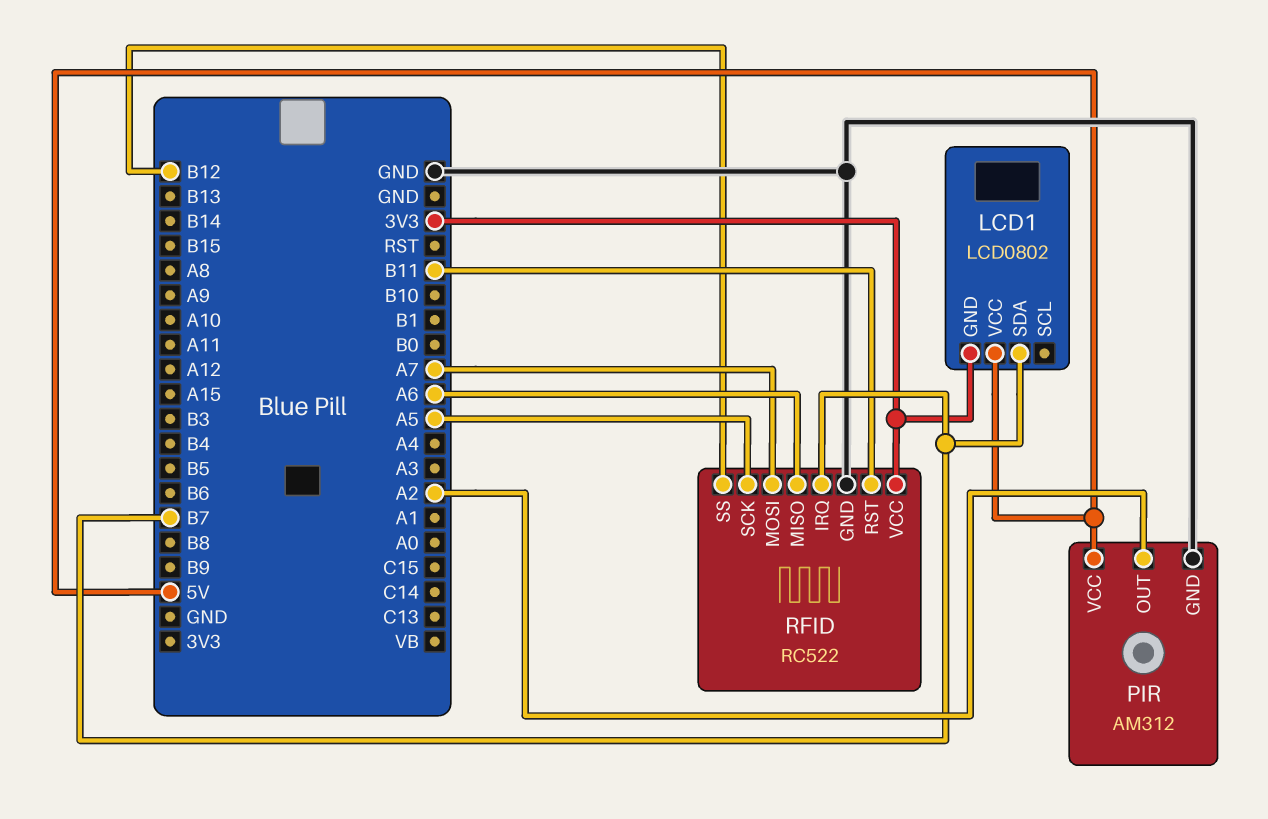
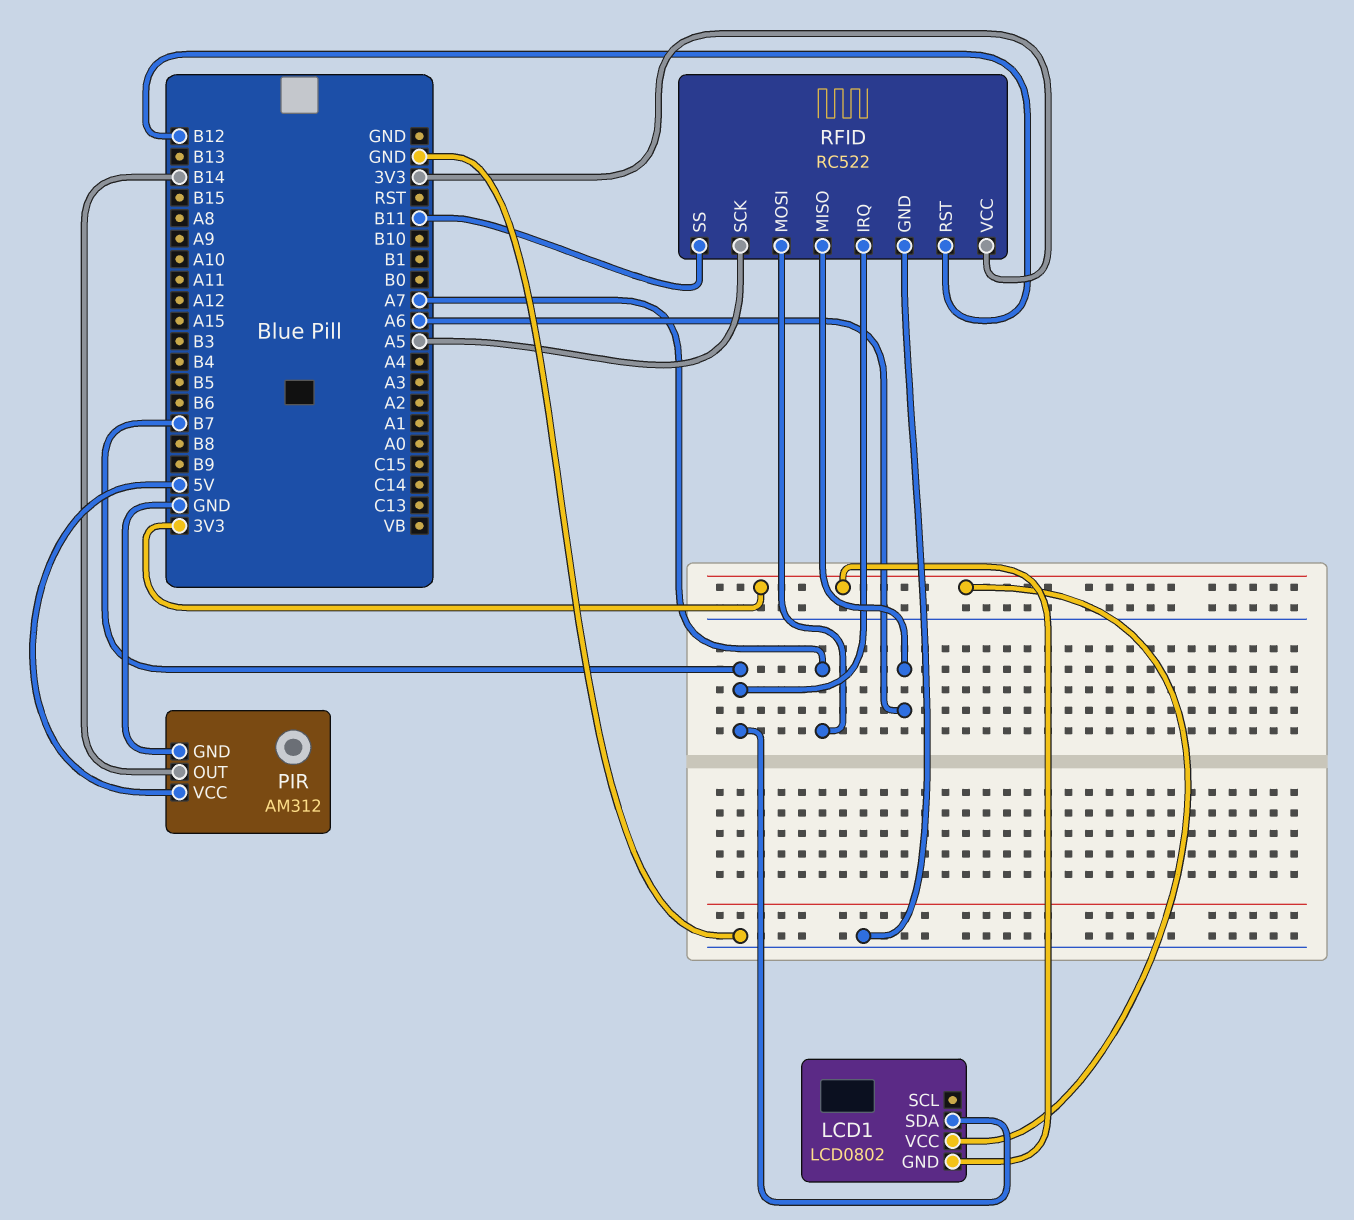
LCD1 pin VCC: 5V -> 3V3
PIR pin OUT: A2 -> B14
RFID pin RST: B11 -> B12
RFID pin SS: B12 -> B11

